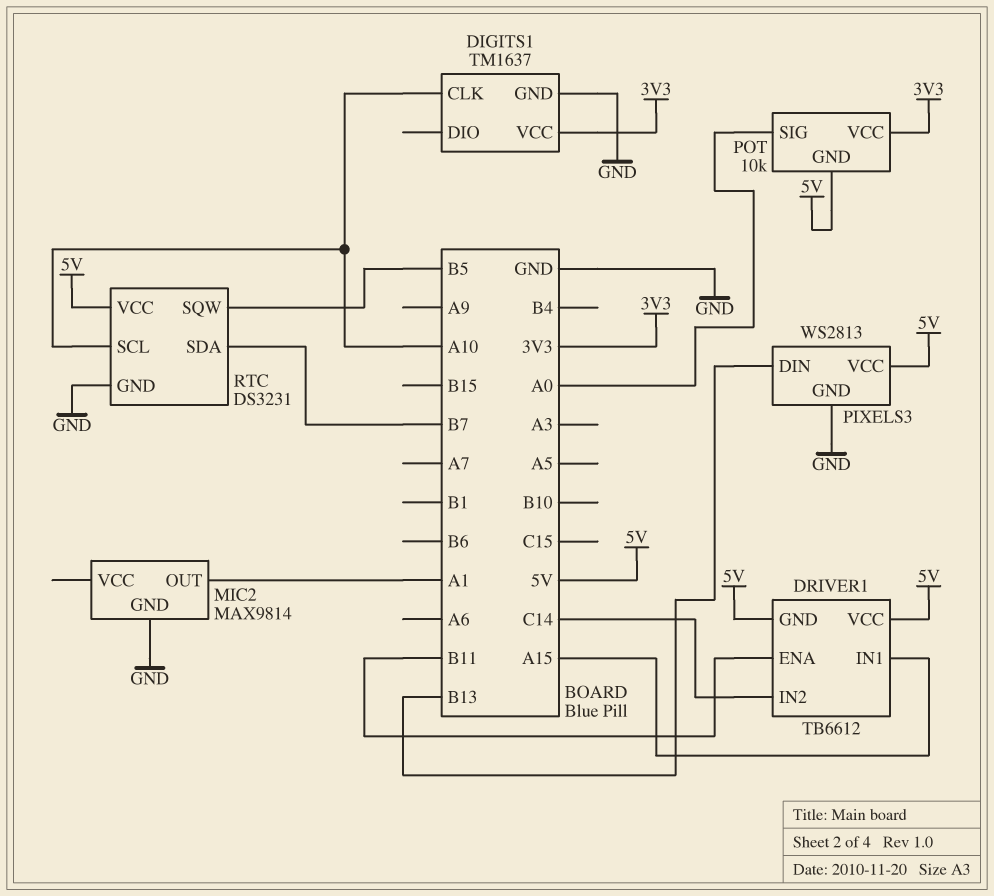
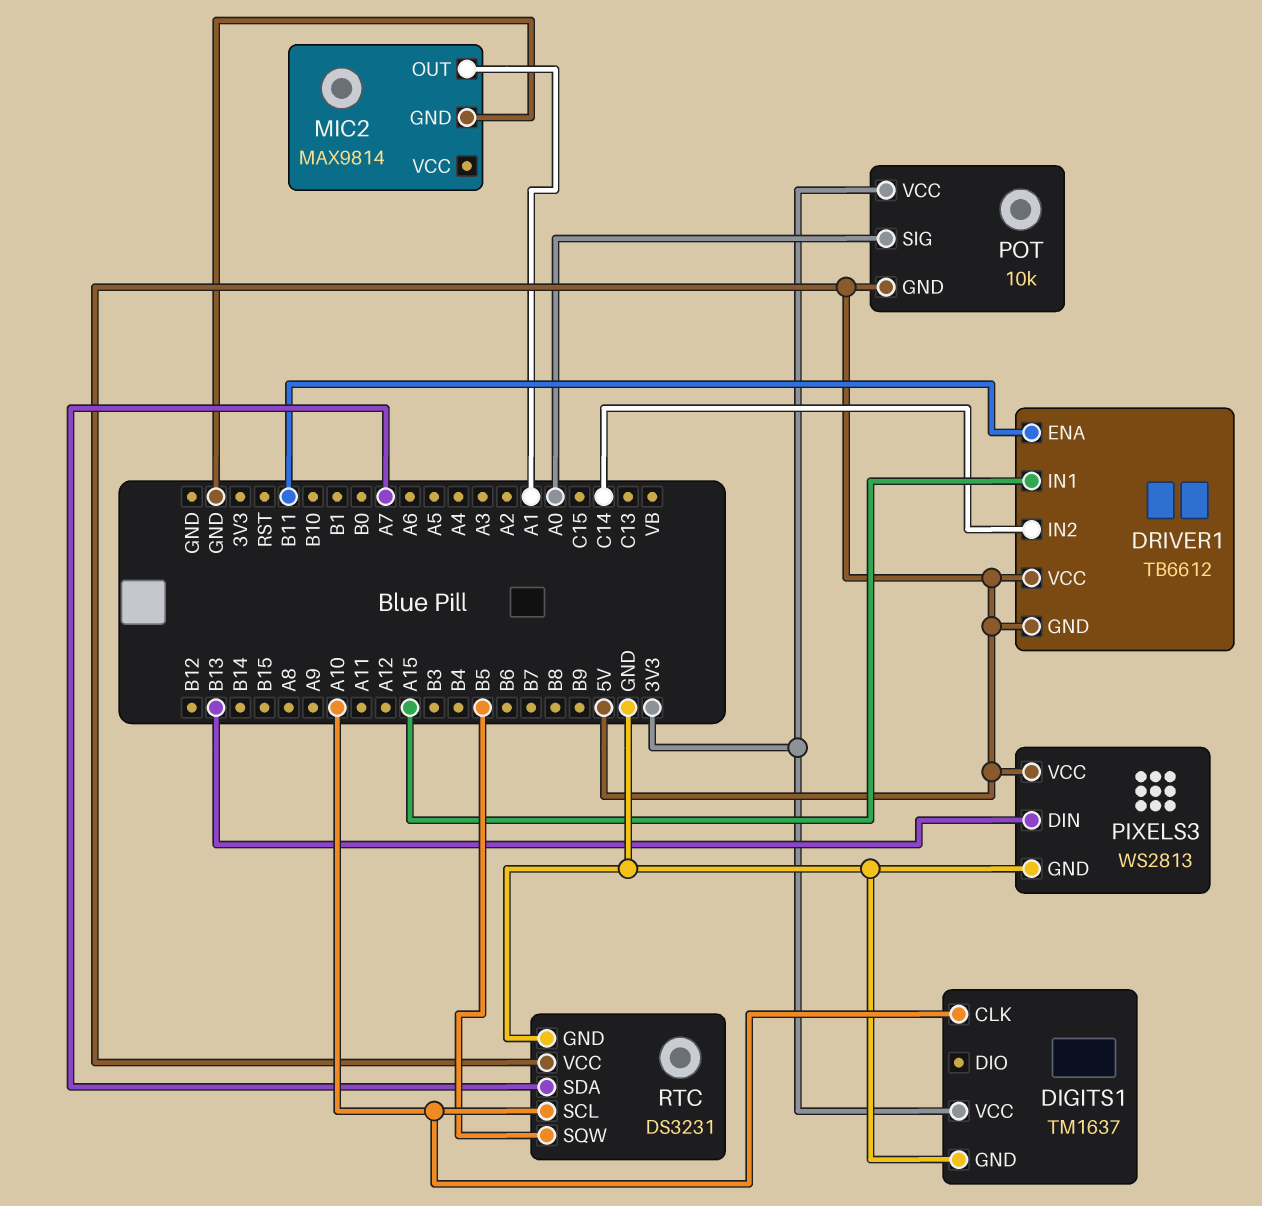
RTC pin SDA: B7 -> A7

